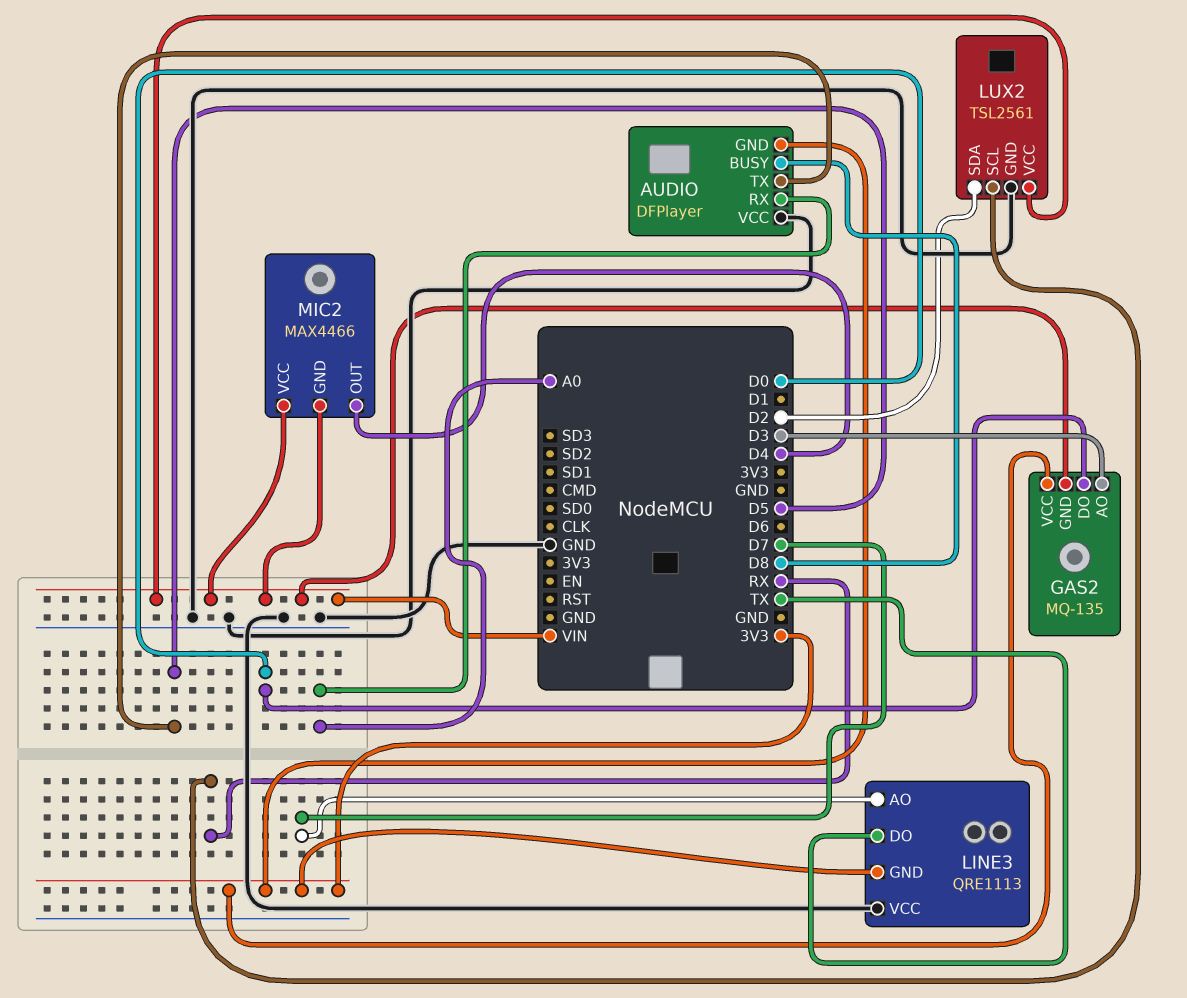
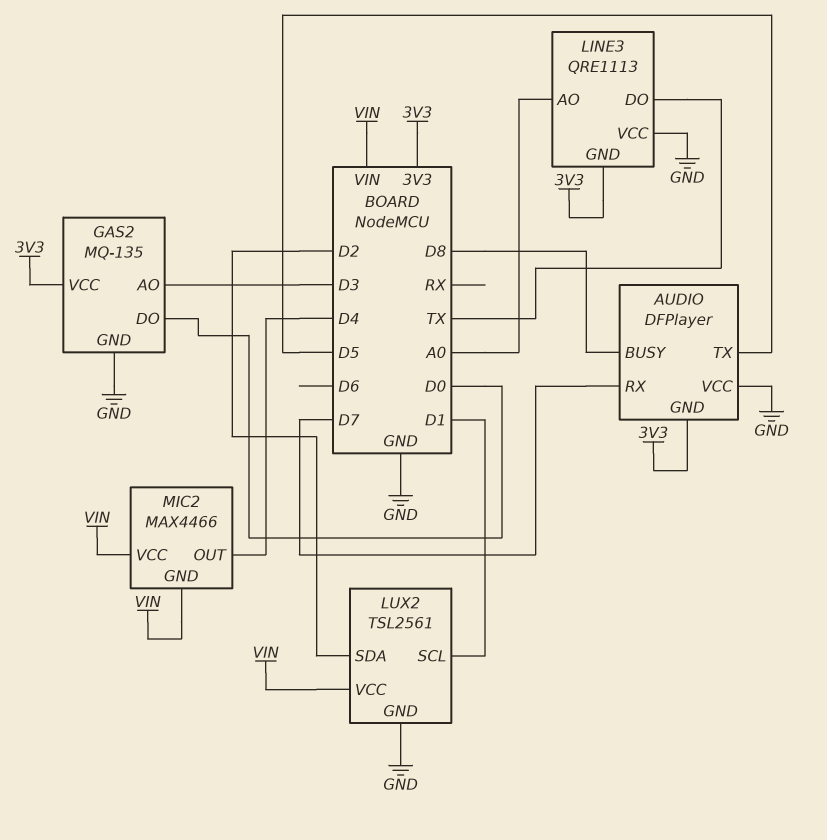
AUDIO pin RX: A0 -> D7
GAS2 pin GND: VIN -> GND
LINE3 pin AO: D7 -> A0
LUX2 pin SCL: RX -> D1

